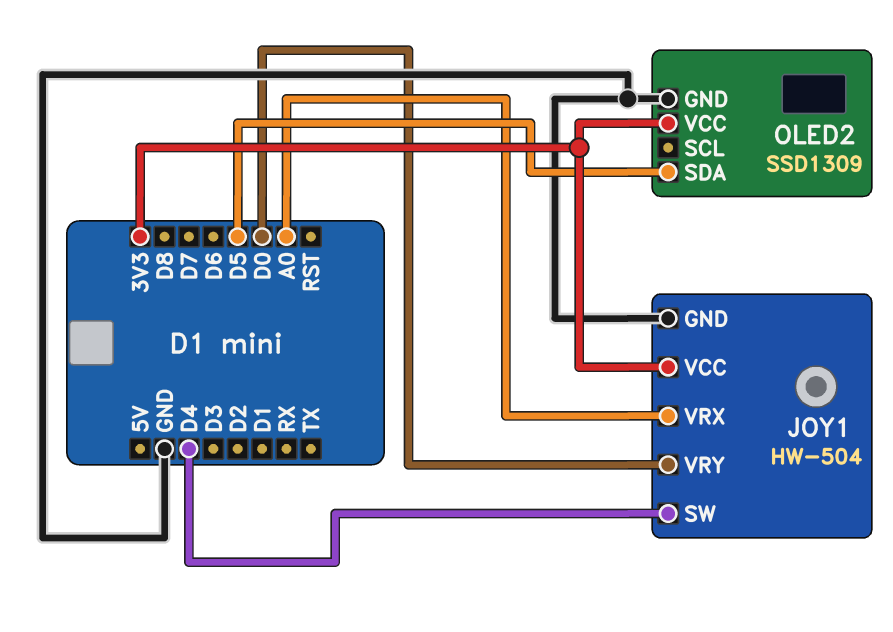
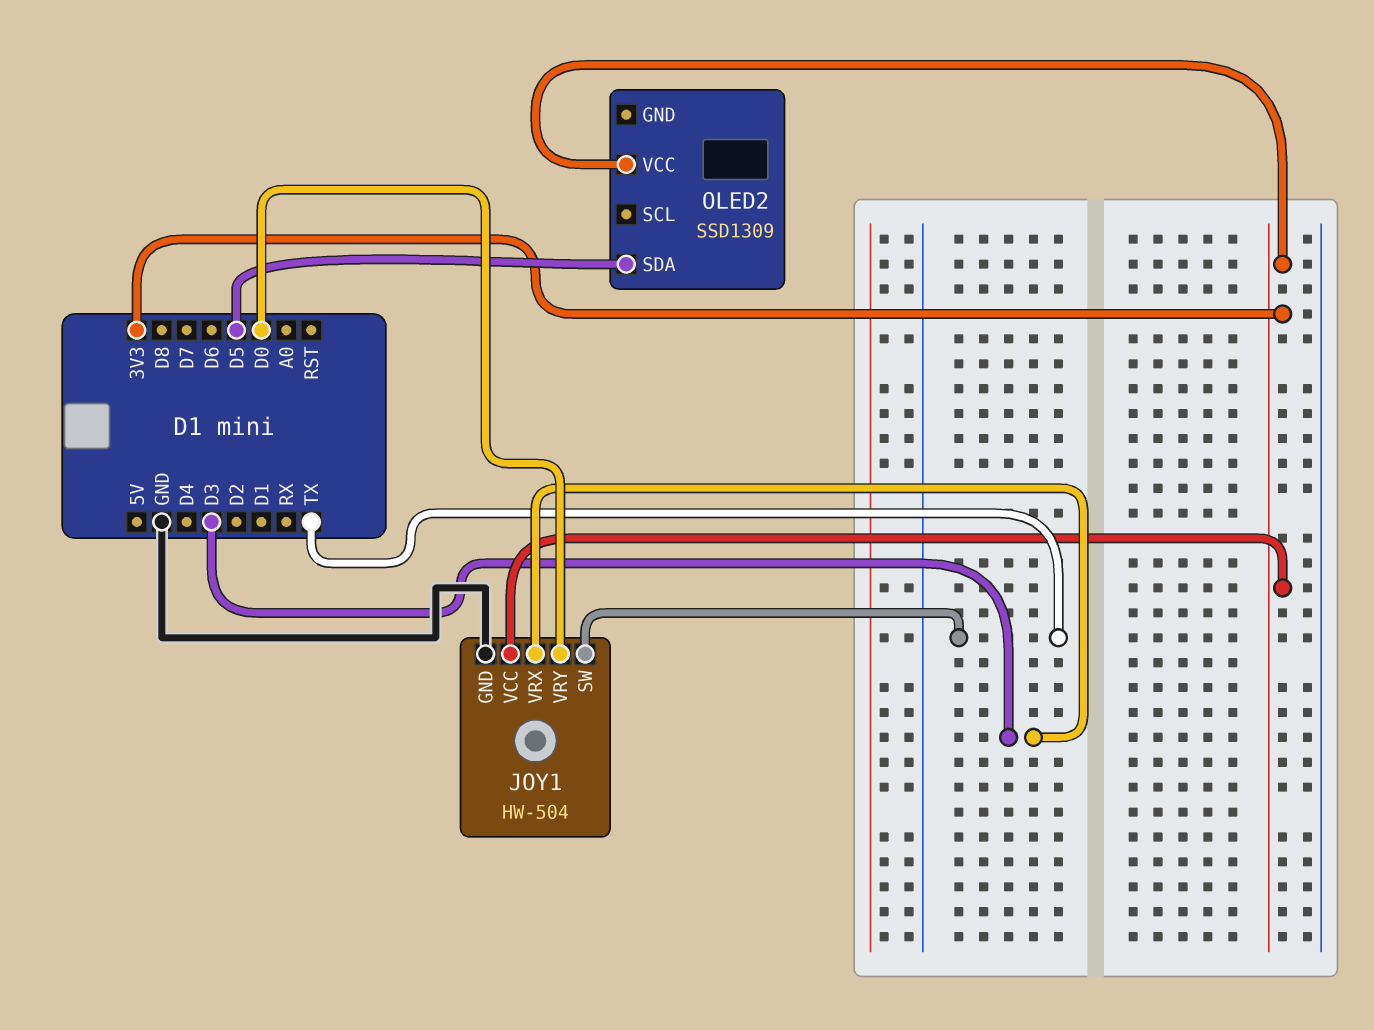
JOY1 pin SW: D4 -> TX
JOY1 pin VRX: A0 -> D3
OLED2 pin GND: GND -> none

